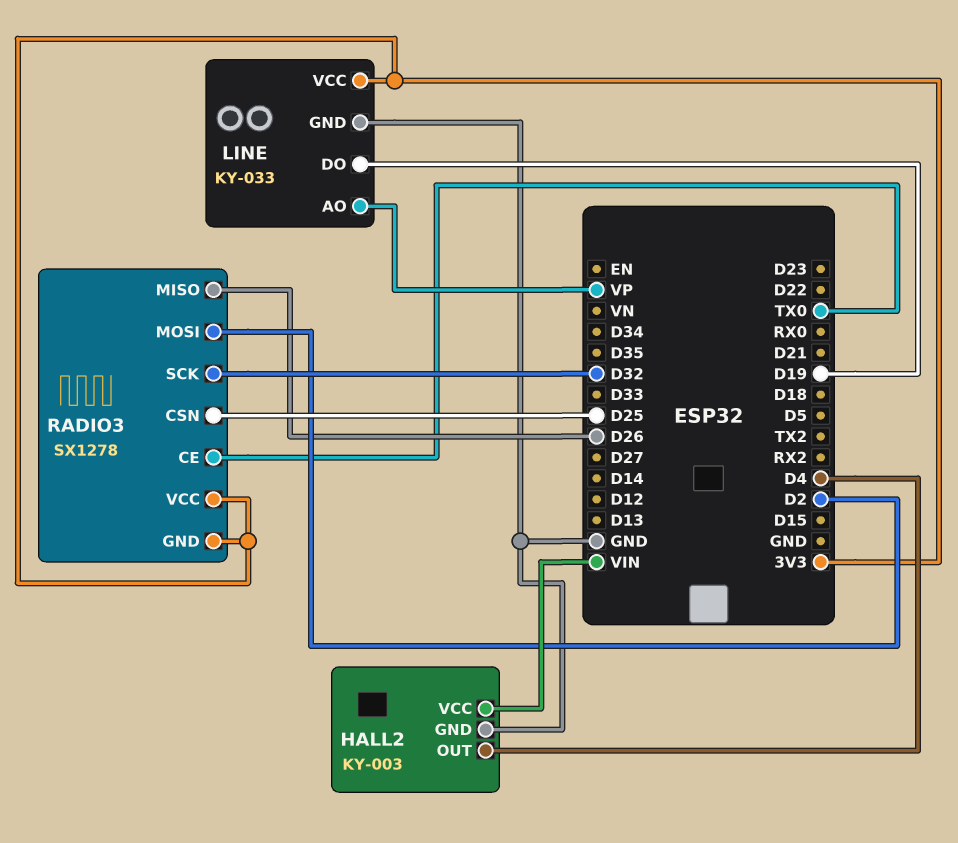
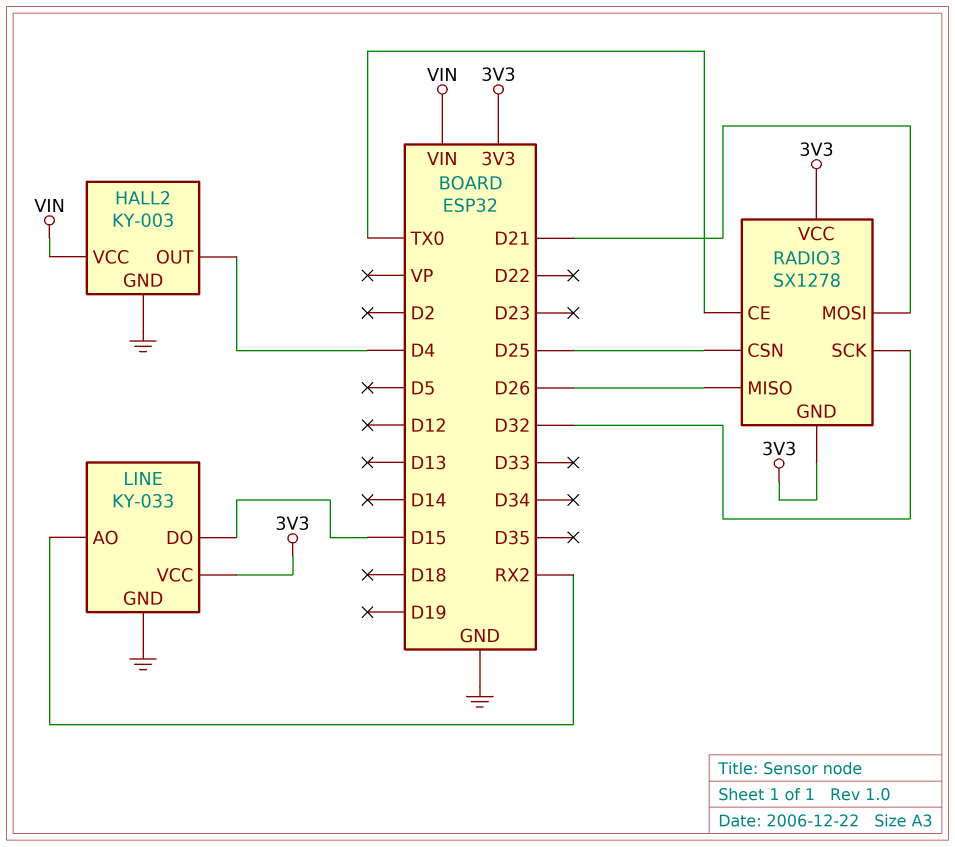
LINE pin AO: VP -> RX2
LINE pin DO: D19 -> D15
RADIO3 pin MOSI: D2 -> D21

